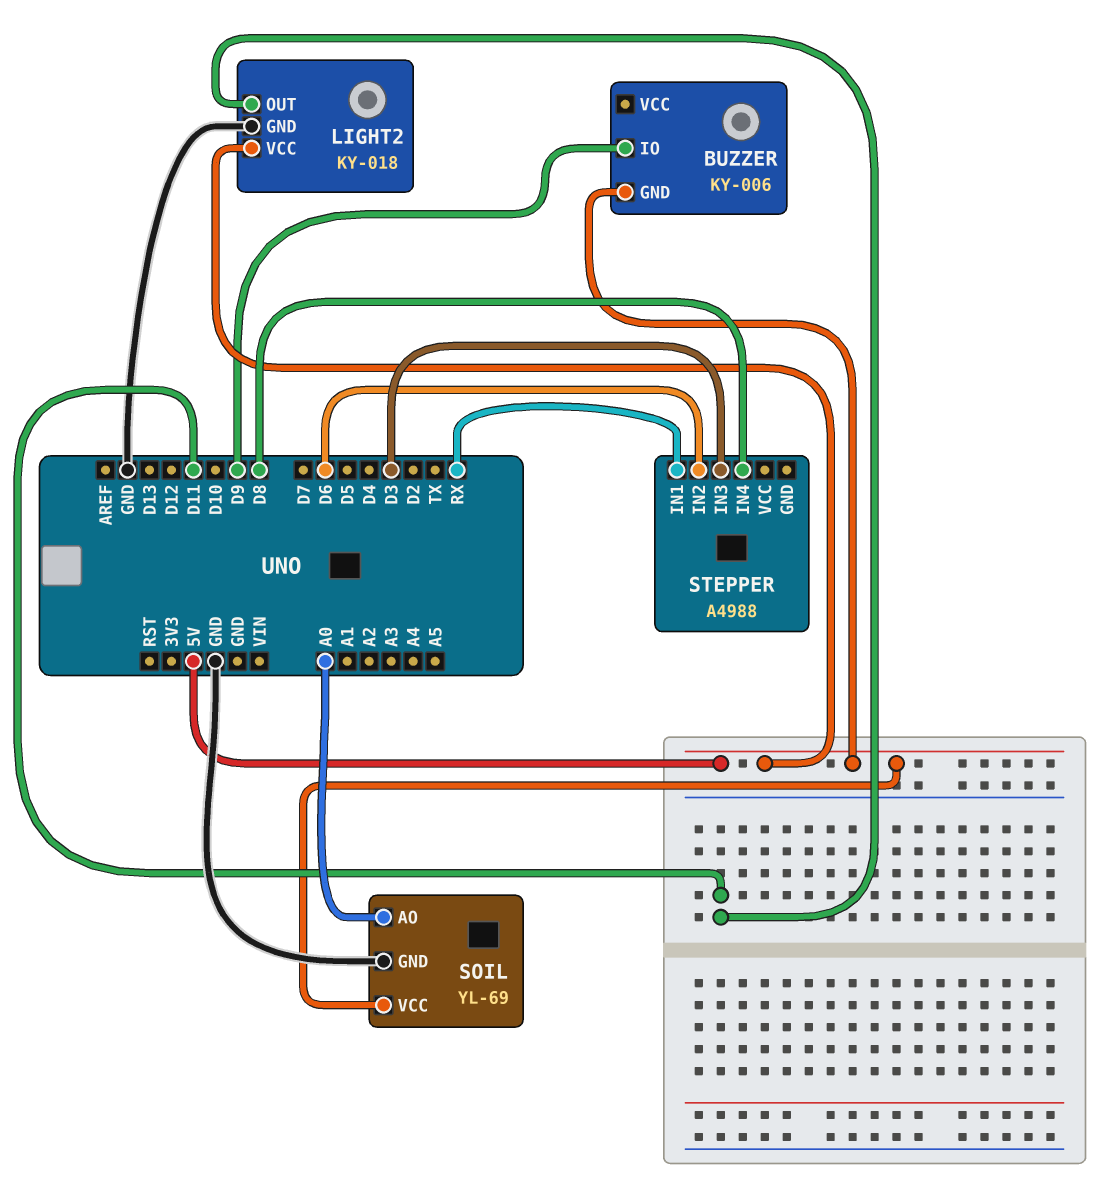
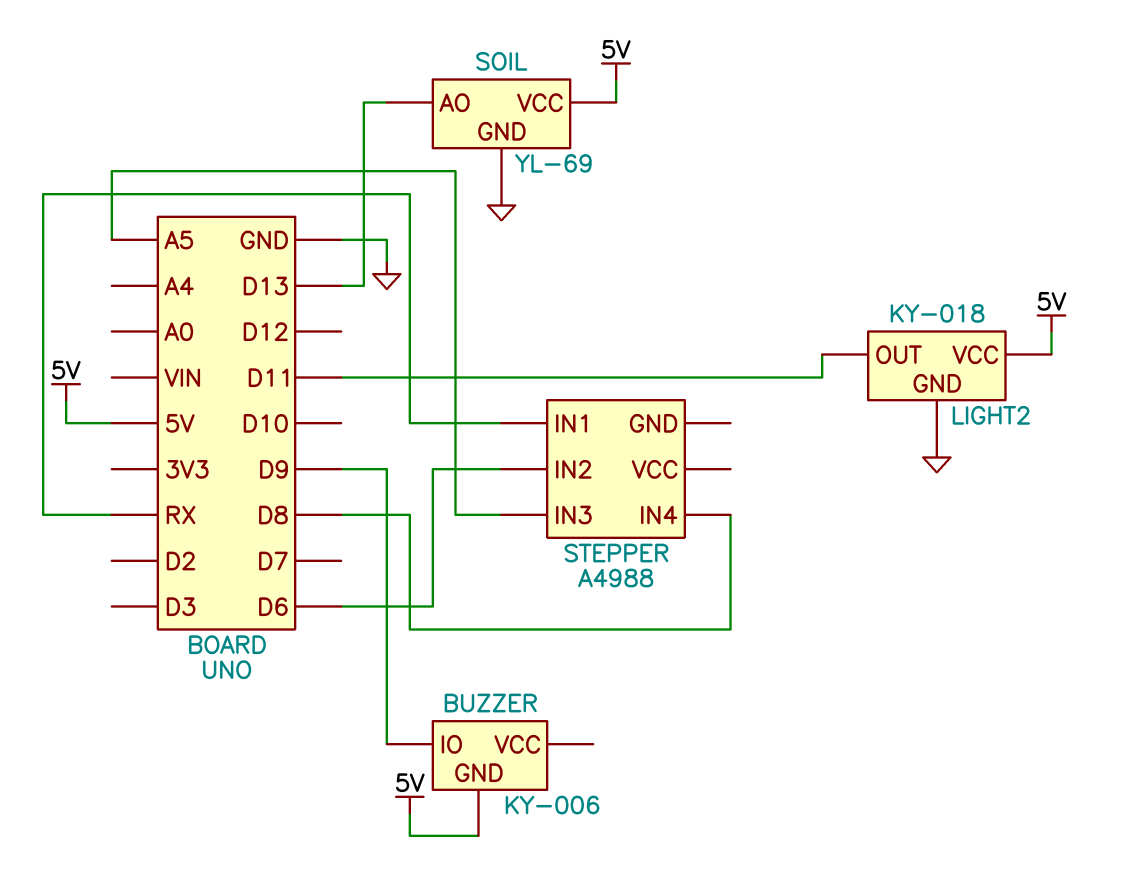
SOIL pin AO: A0 -> D13
STEPPER pin IN3: D3 -> A5

